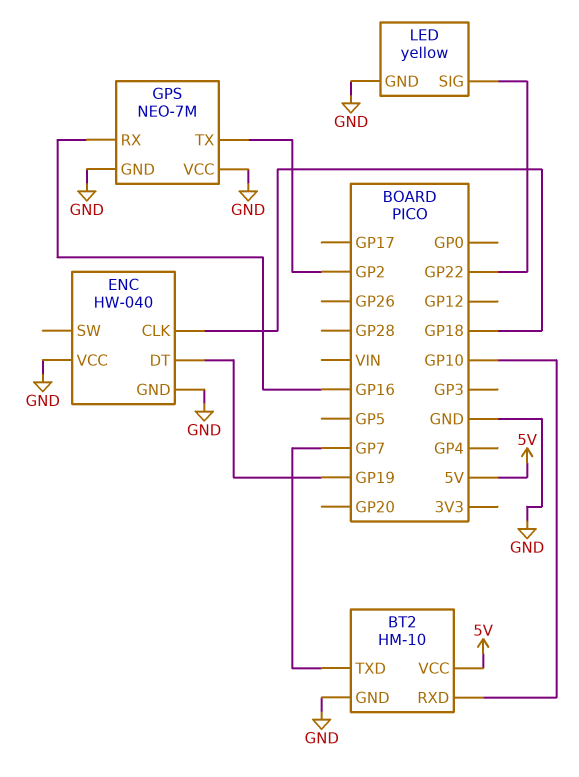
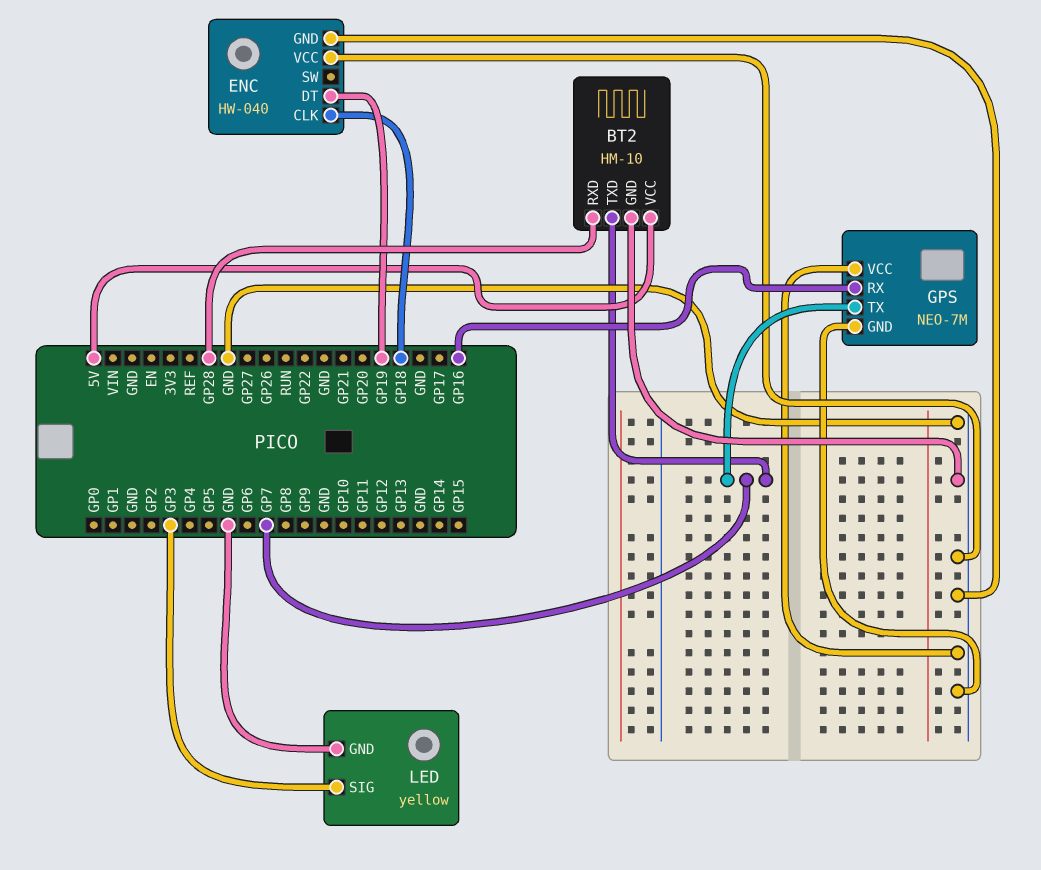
BT2 pin RXD: GP10 -> GP28
GPS pin TX: GP2 -> GP7
LED pin SIG: GP22 -> GP3

